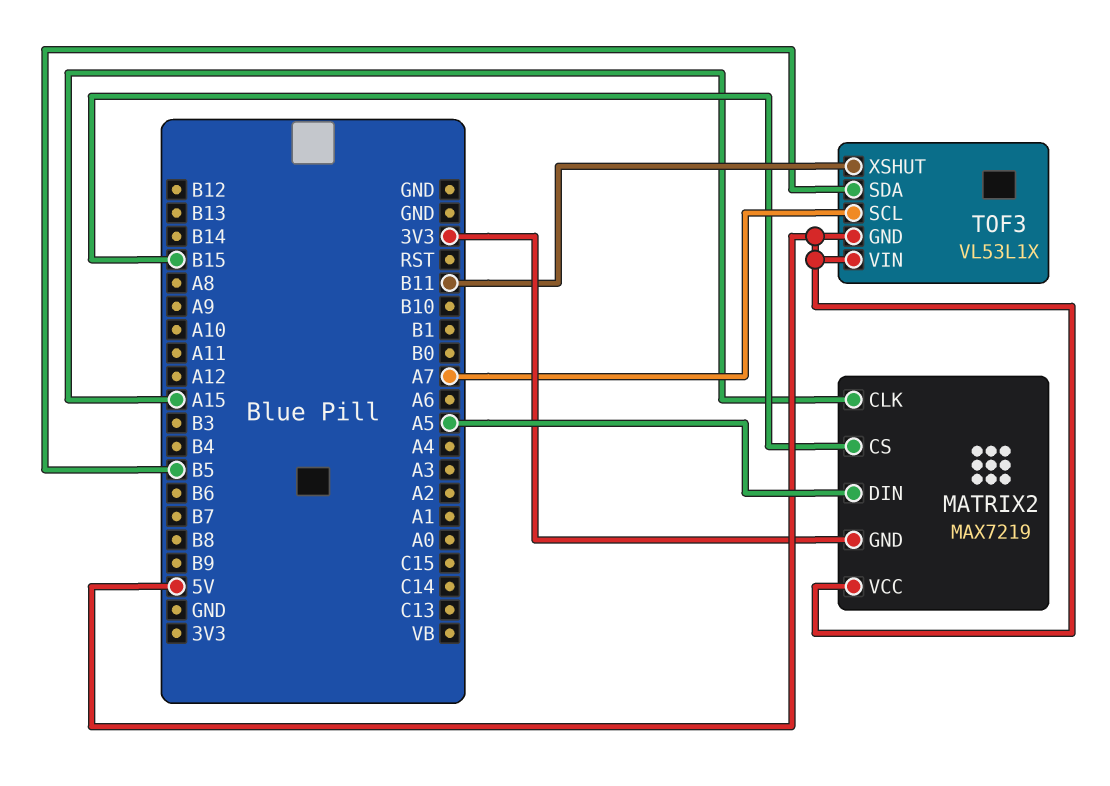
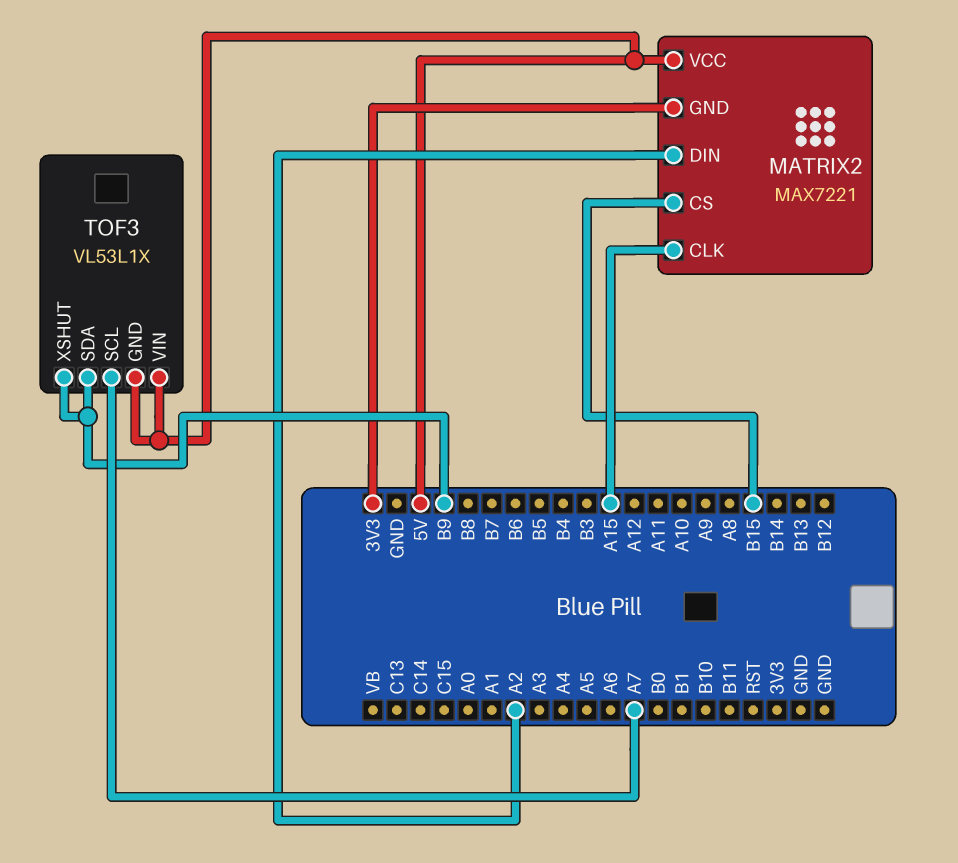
MATRIX2: MAX7219 -> MAX7221
MATRIX2 pin DIN: A5 -> A2
TOF3 pin SDA: B5 -> B9
TOF3 pin XSHUT: B11 -> B9

